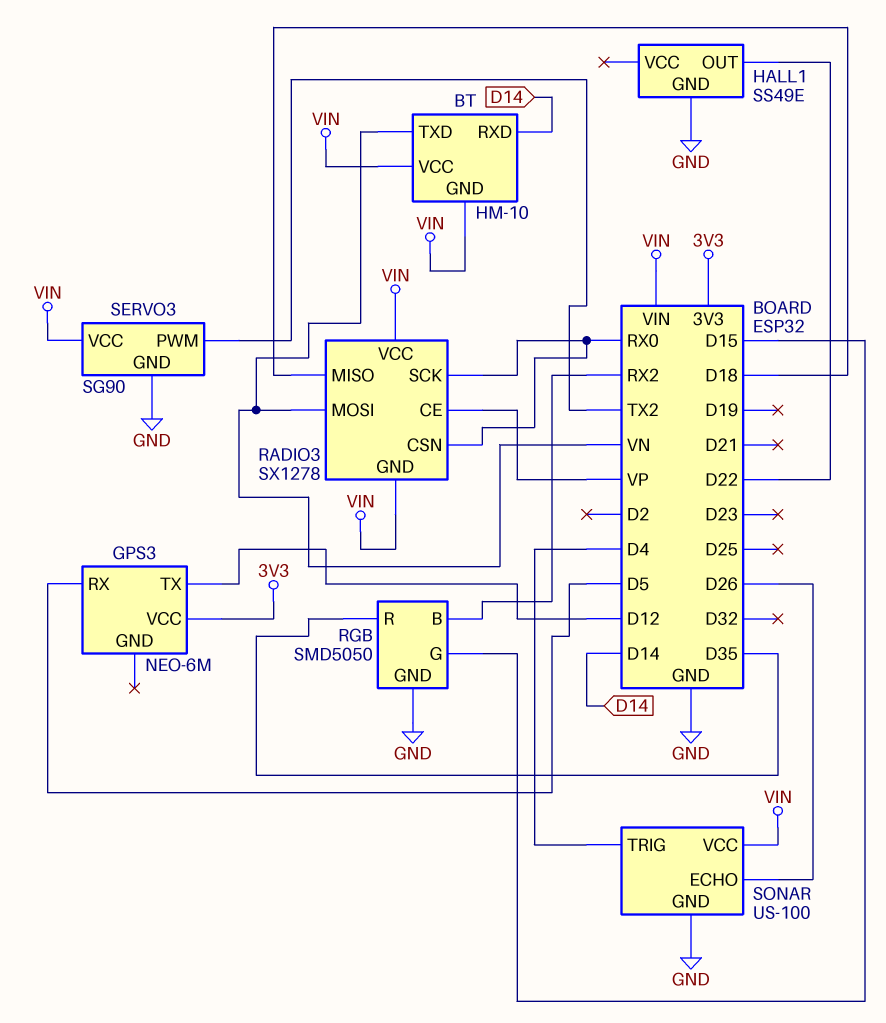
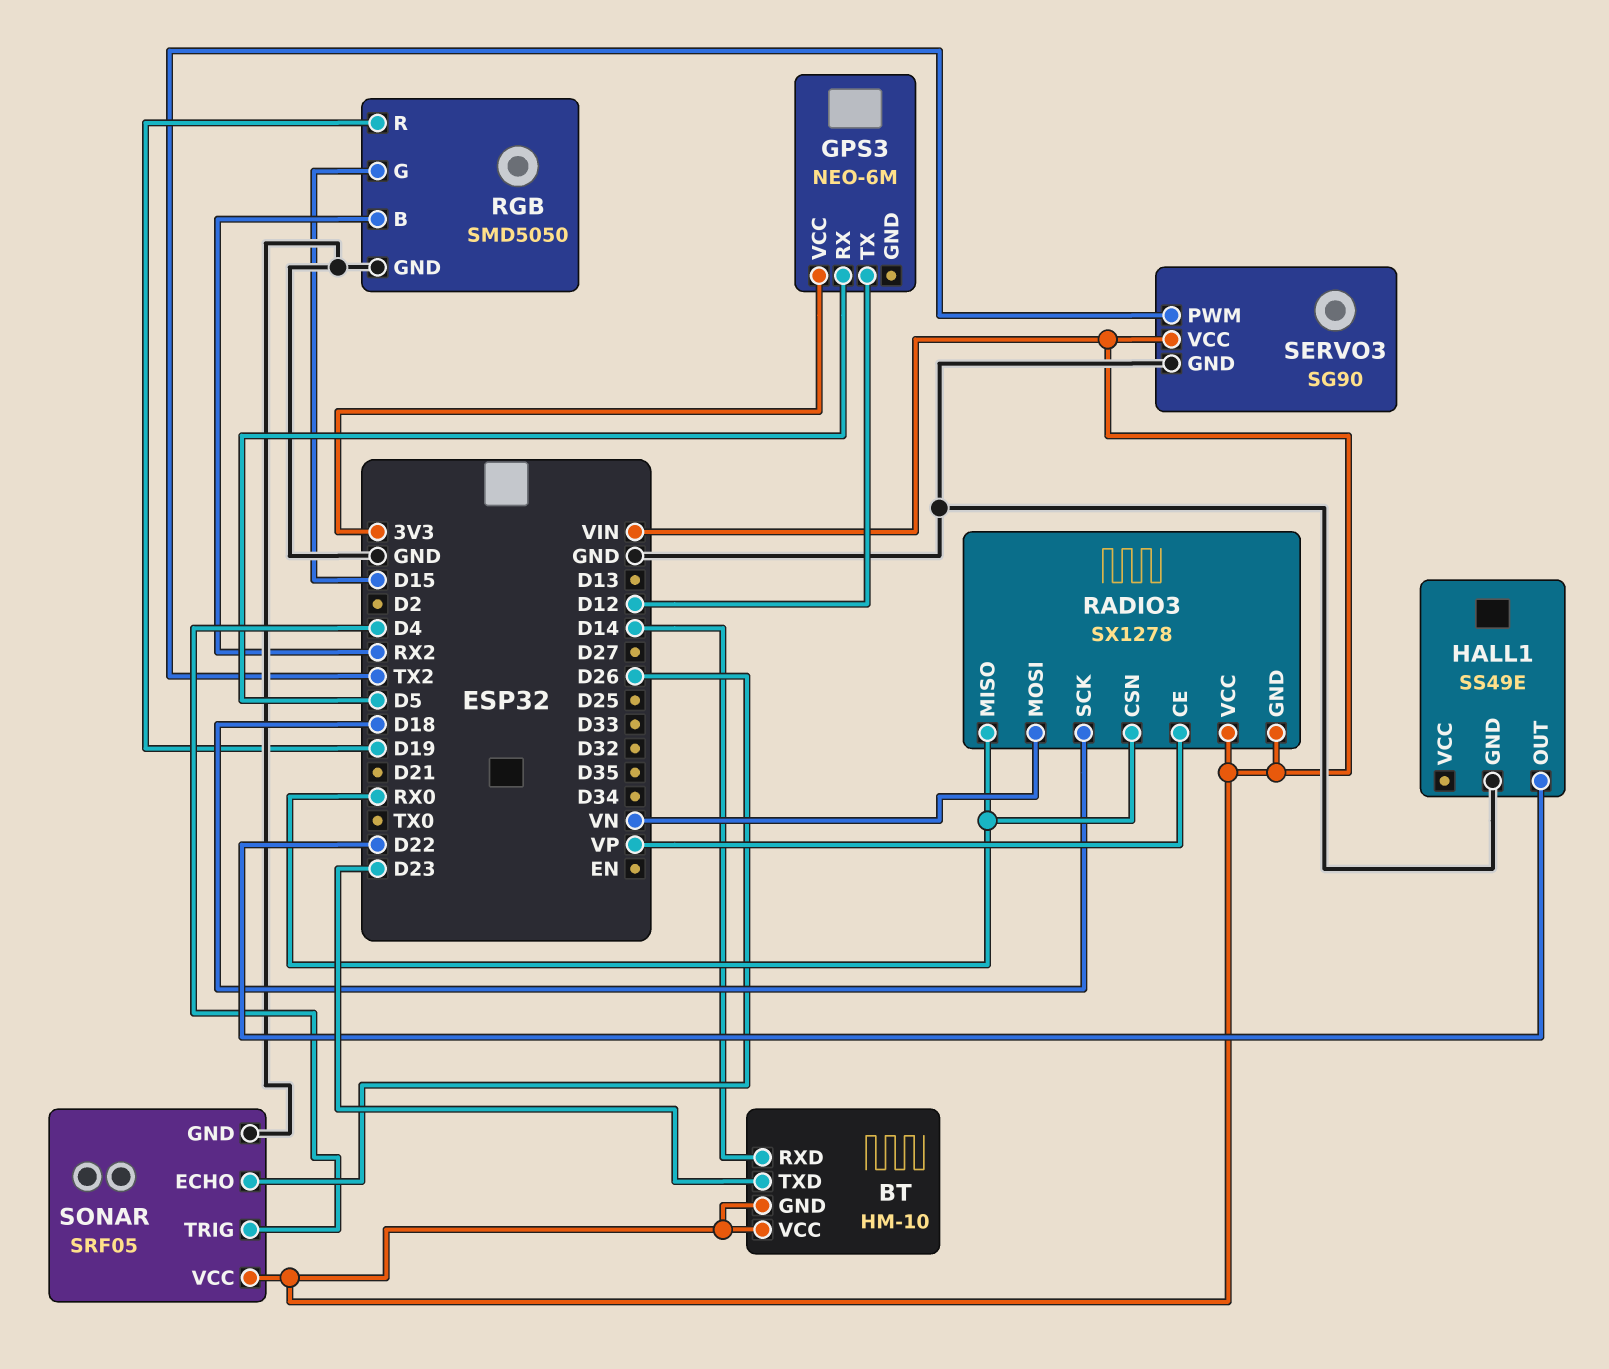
BT pin TXD: VN -> D23
RADIO3 pin MISO: D18 -> RX0
RADIO3 pin SCK: RX0 -> D18
RGB pin R: D35 -> D19
SONAR: US-100 -> SRF05

